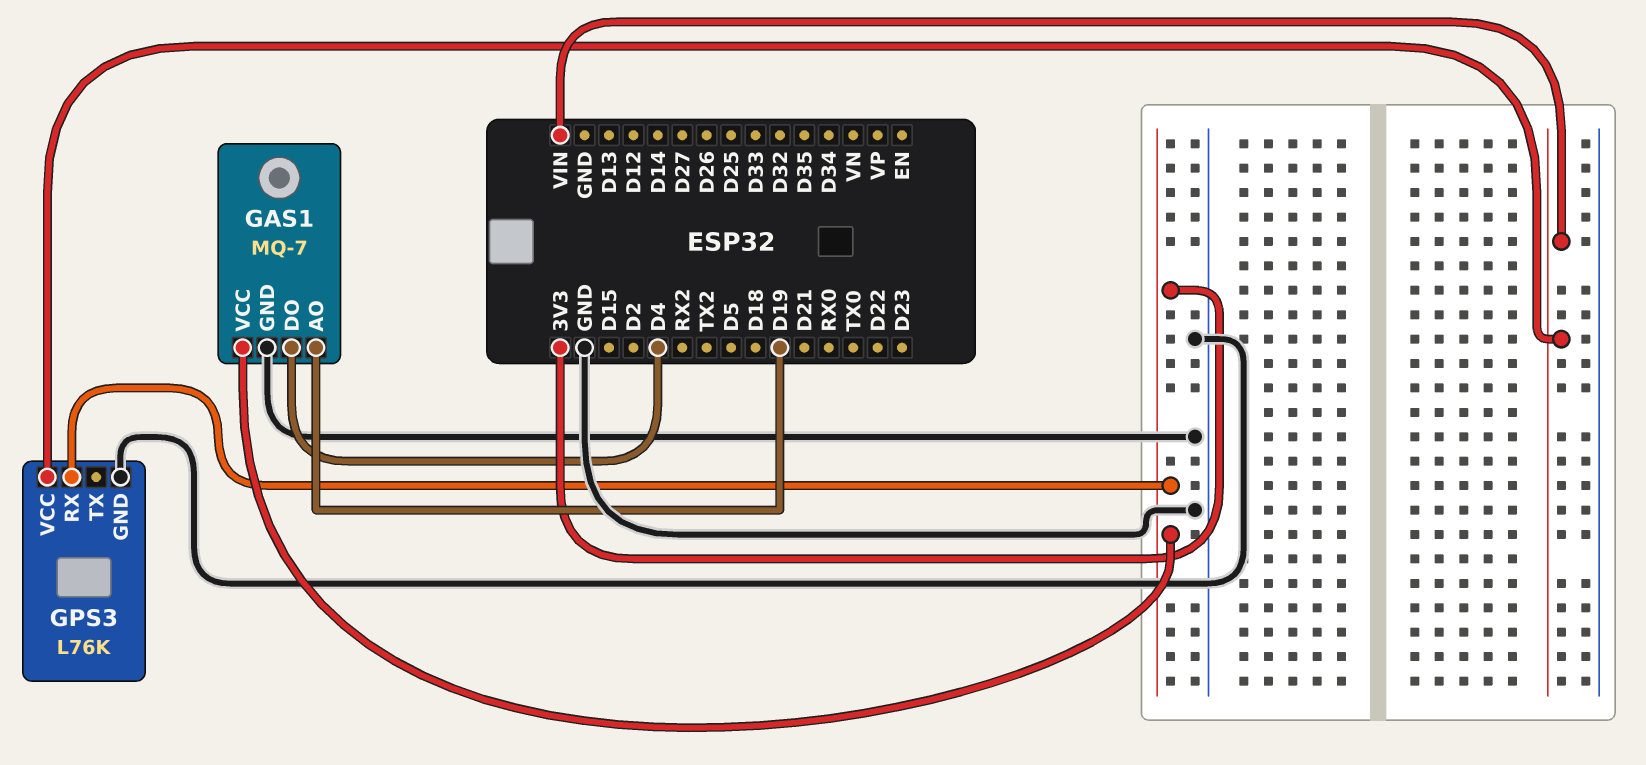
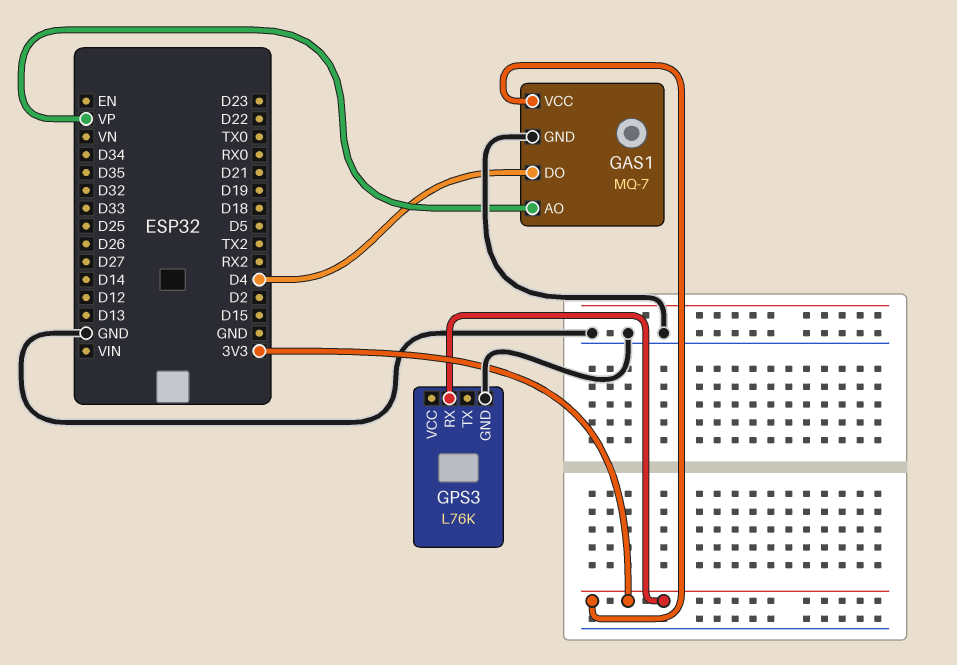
GAS1 pin AO: D19 -> VP
GPS3 pin VCC: VIN -> none

